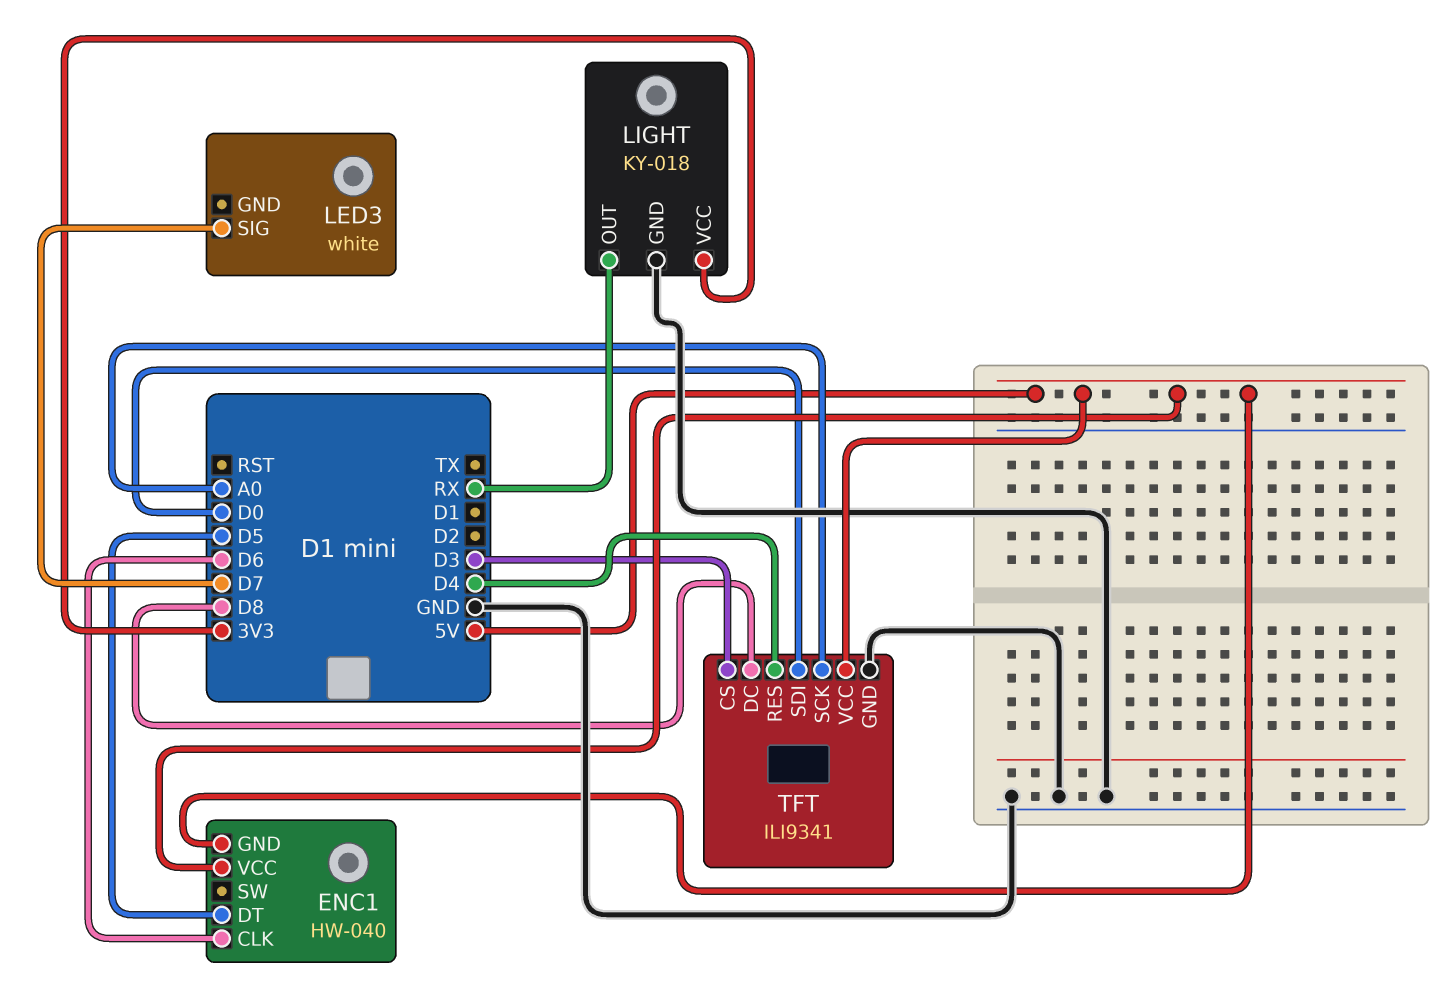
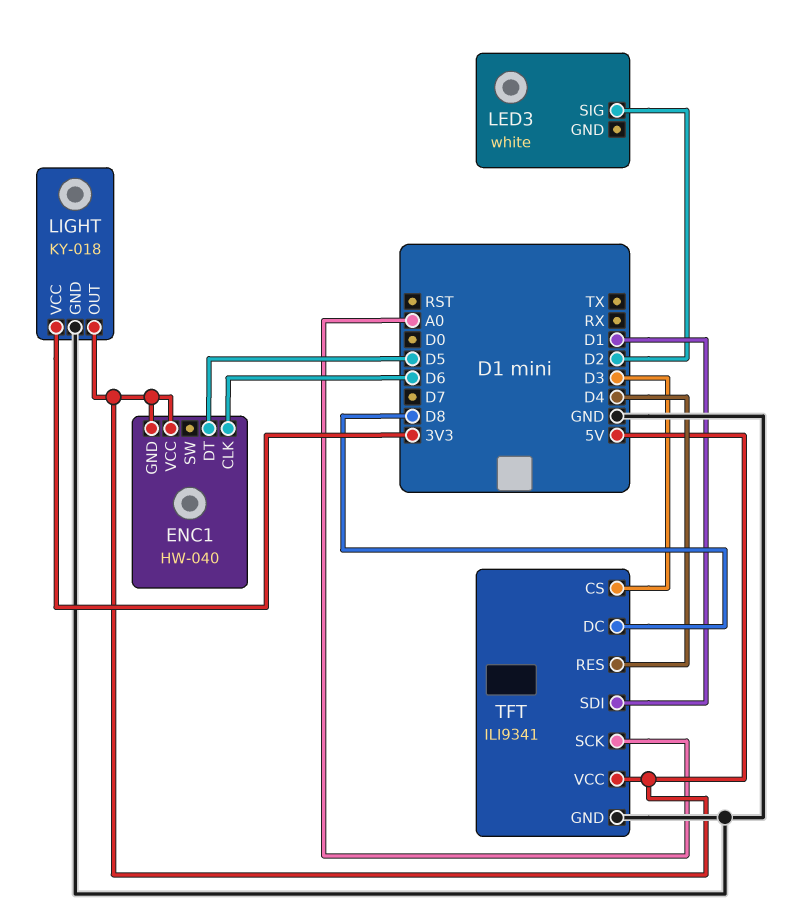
LED3 pin SIG: D7 -> D2
LIGHT pin OUT: RX -> 5V
TFT pin SDI: D0 -> D1

